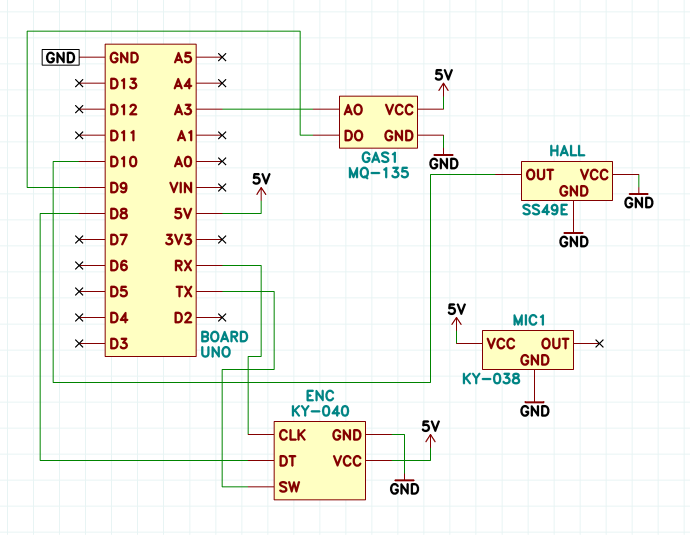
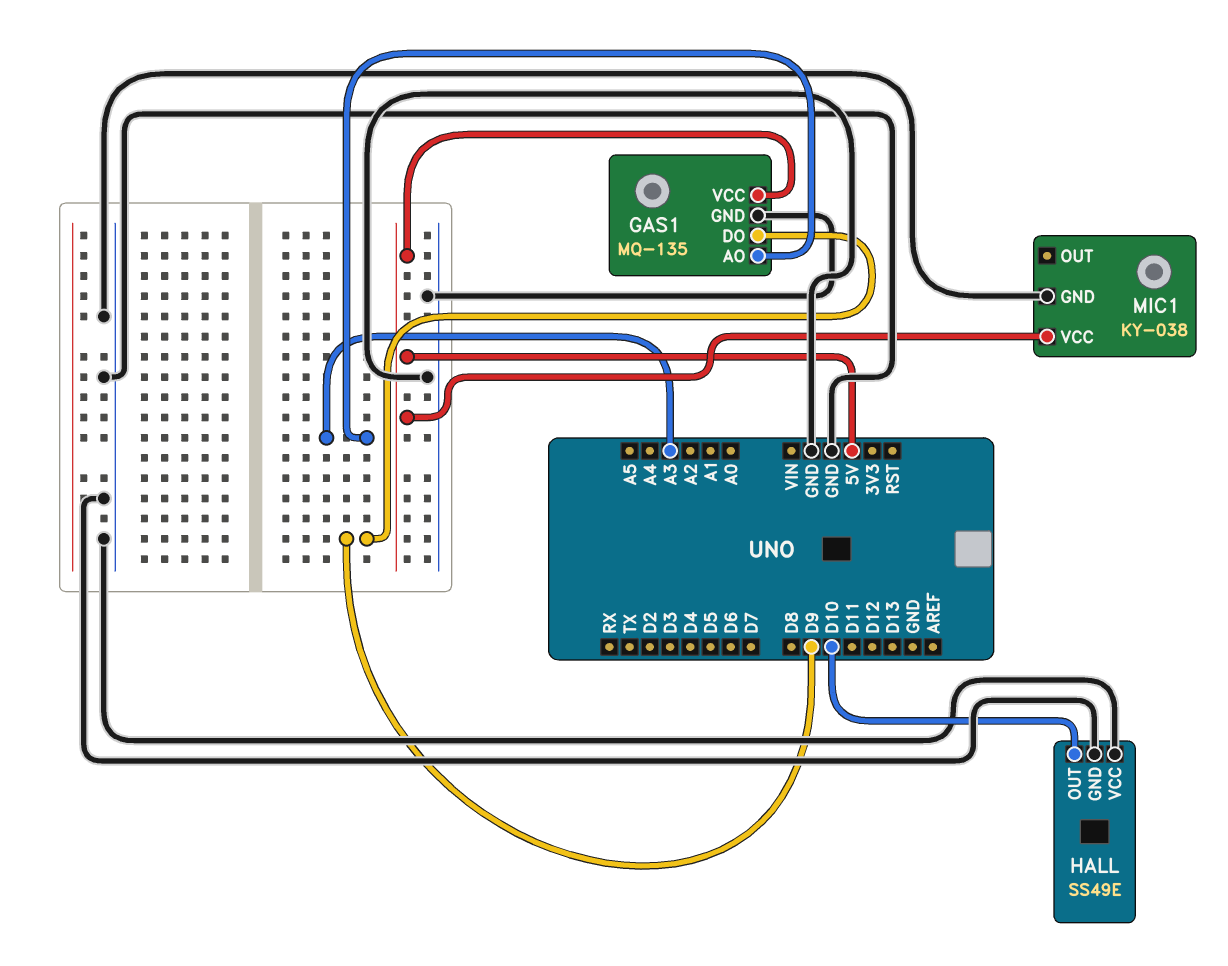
ENC: KY-040 -> none
ENC pin CLK: RX -> none
ENC pin DT: D8 -> none
ENC pin GND: GND -> none
ENC pin SW: TX -> none
ENC pin VCC: 5V -> none

